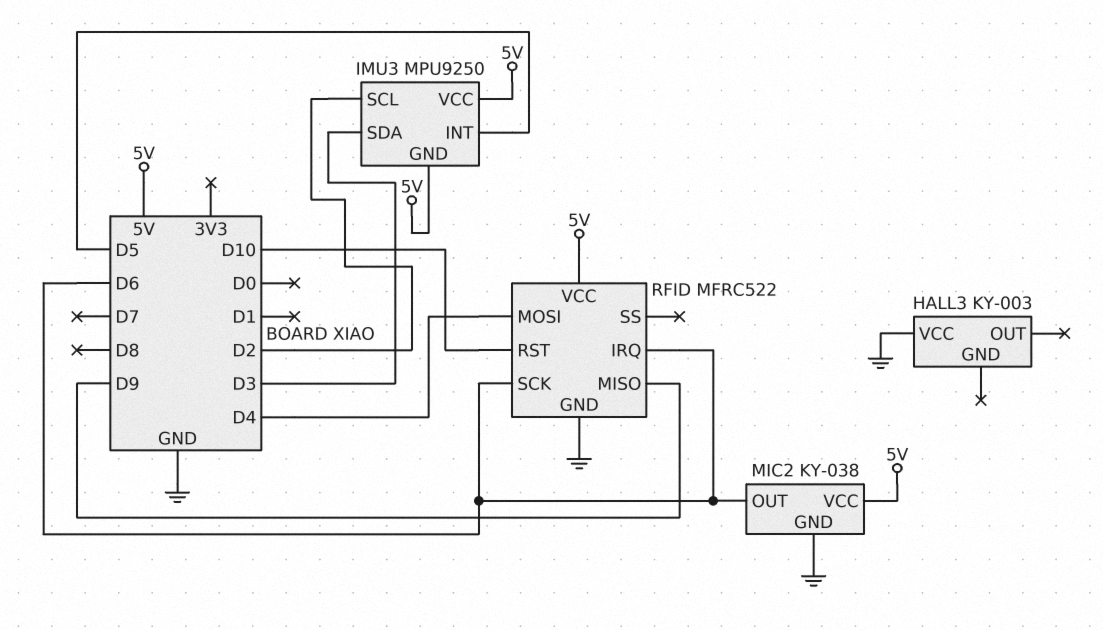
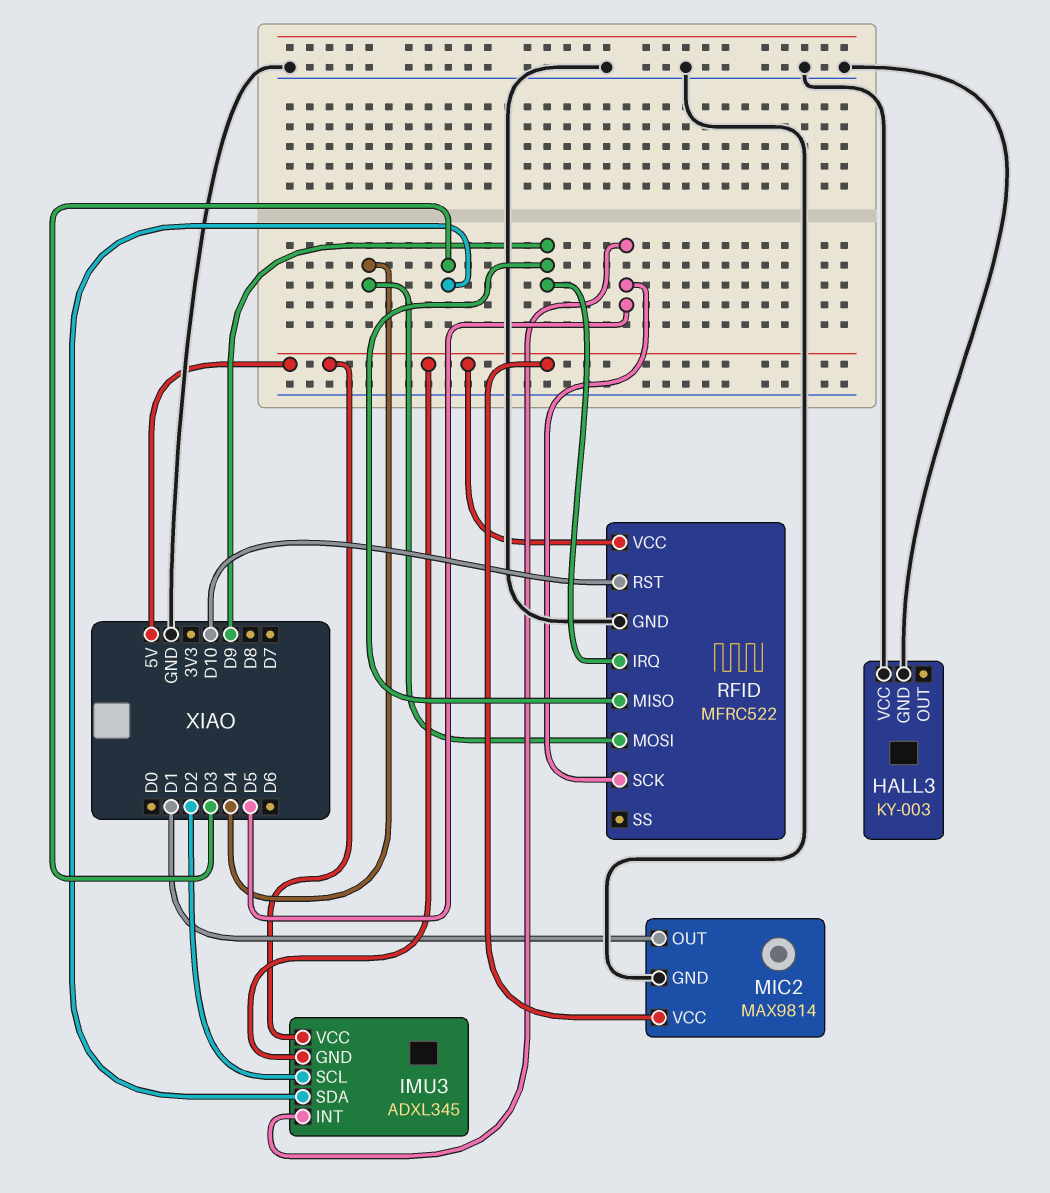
HALL3 pin GND: none -> GND
IMU3: MPU9250 -> ADXL345
MIC2: KY-038 -> MAX9814
MIC2 pin OUT: D6 -> D1
RFID pin IRQ: D6 -> D9
RFID pin SCK: D6 -> D5

